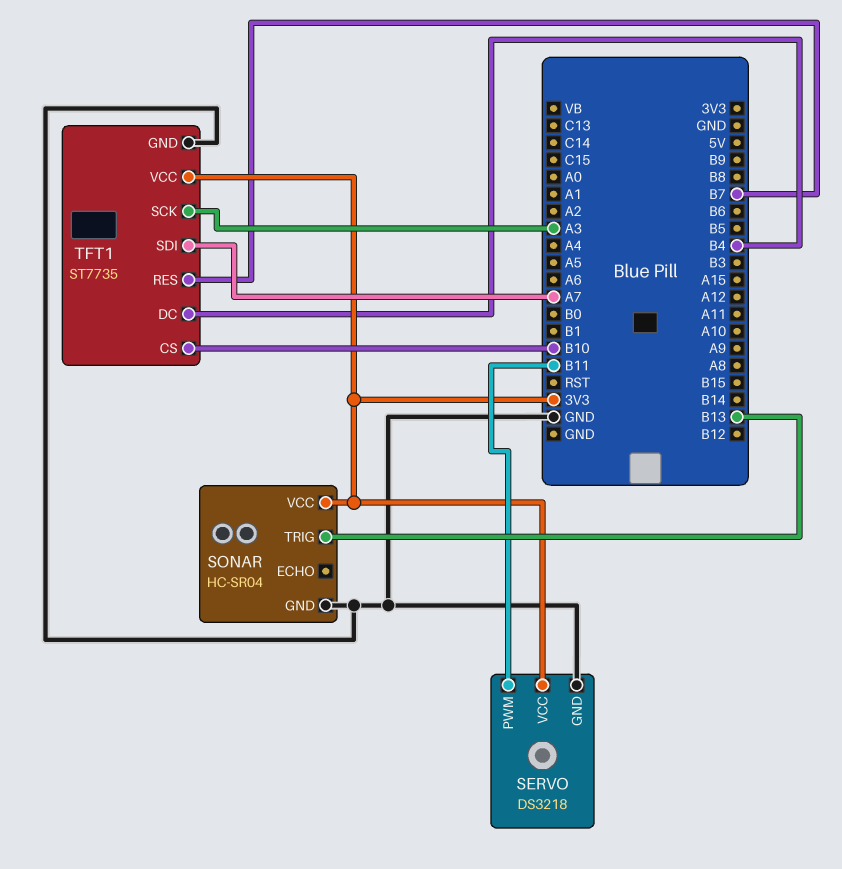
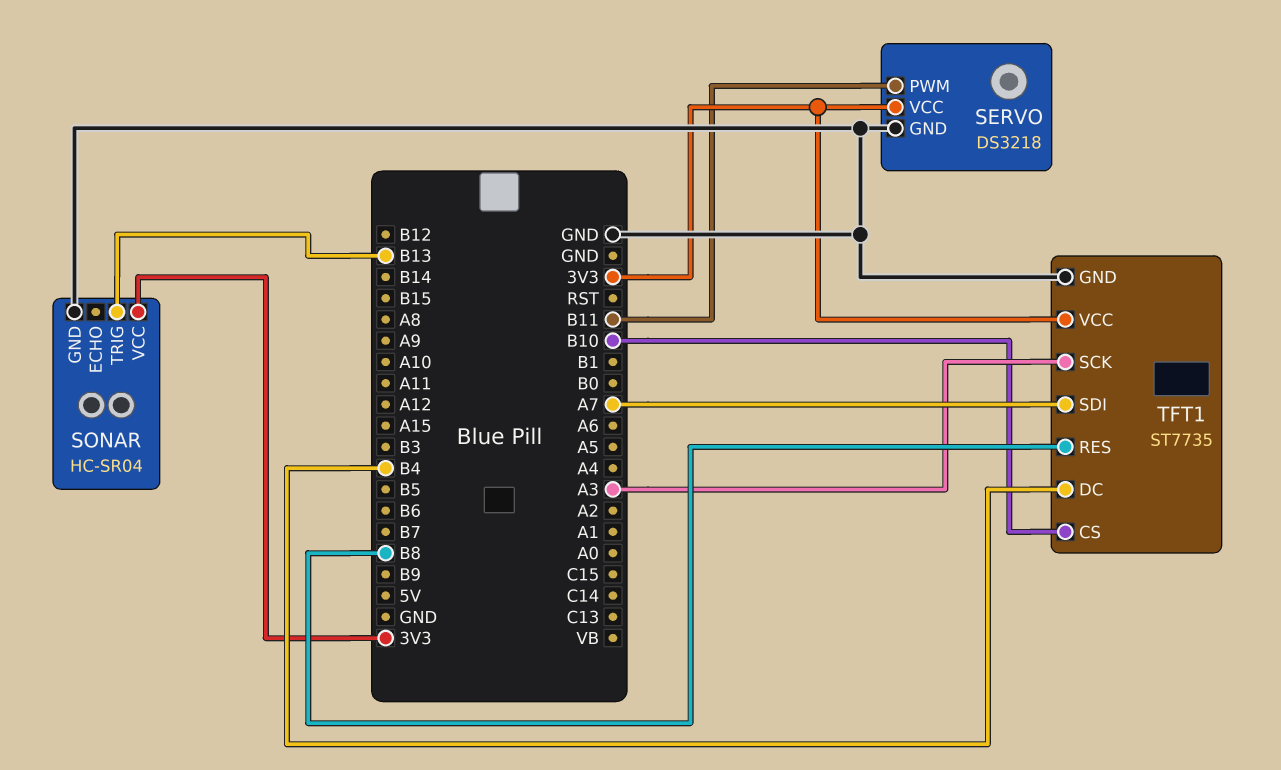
TFT1 pin RES: B7 -> B8

